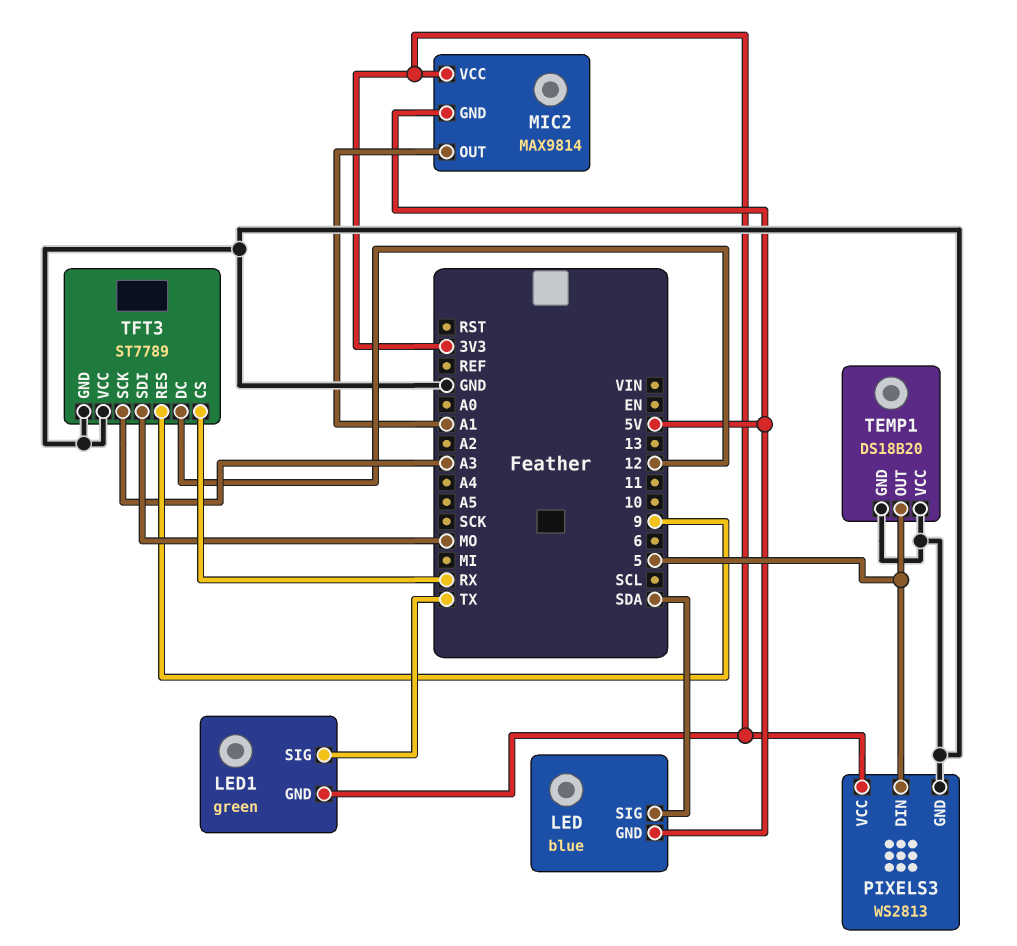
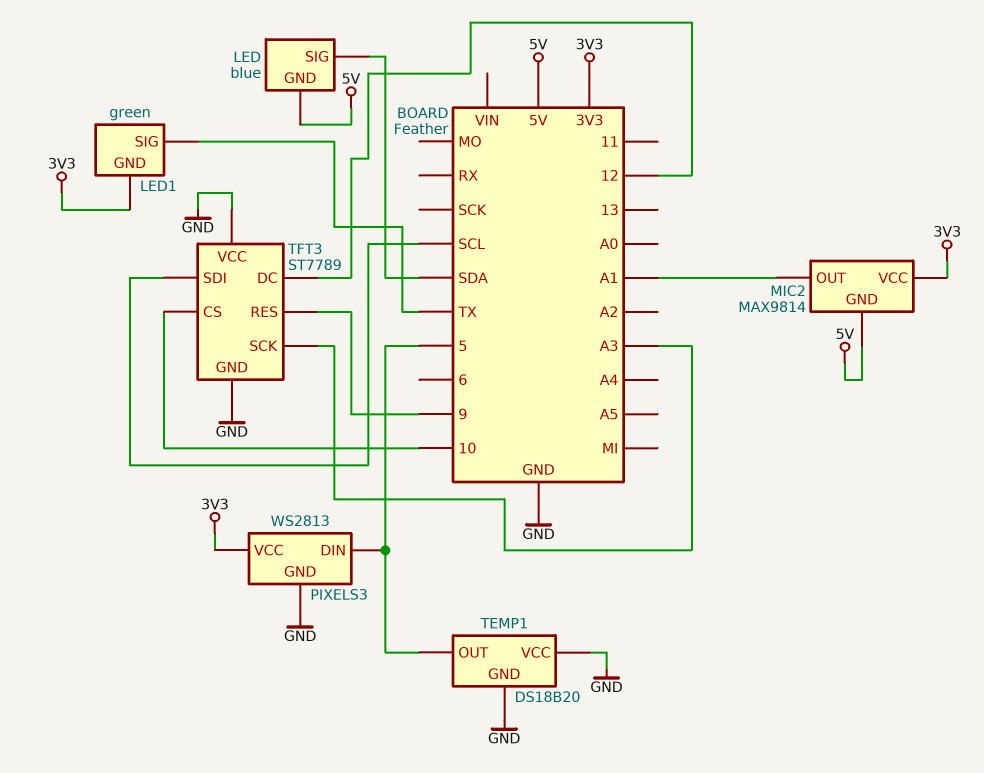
TFT3 pin CS: RX -> 10
TFT3 pin SDI: MO -> SCL

